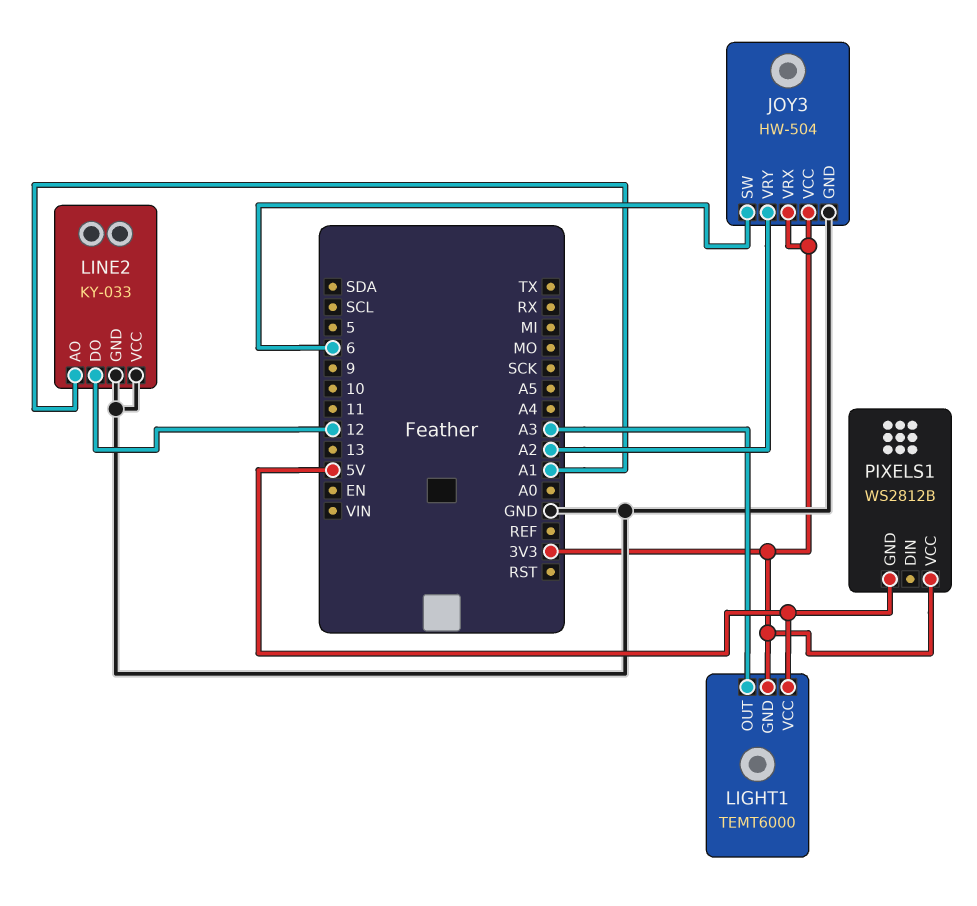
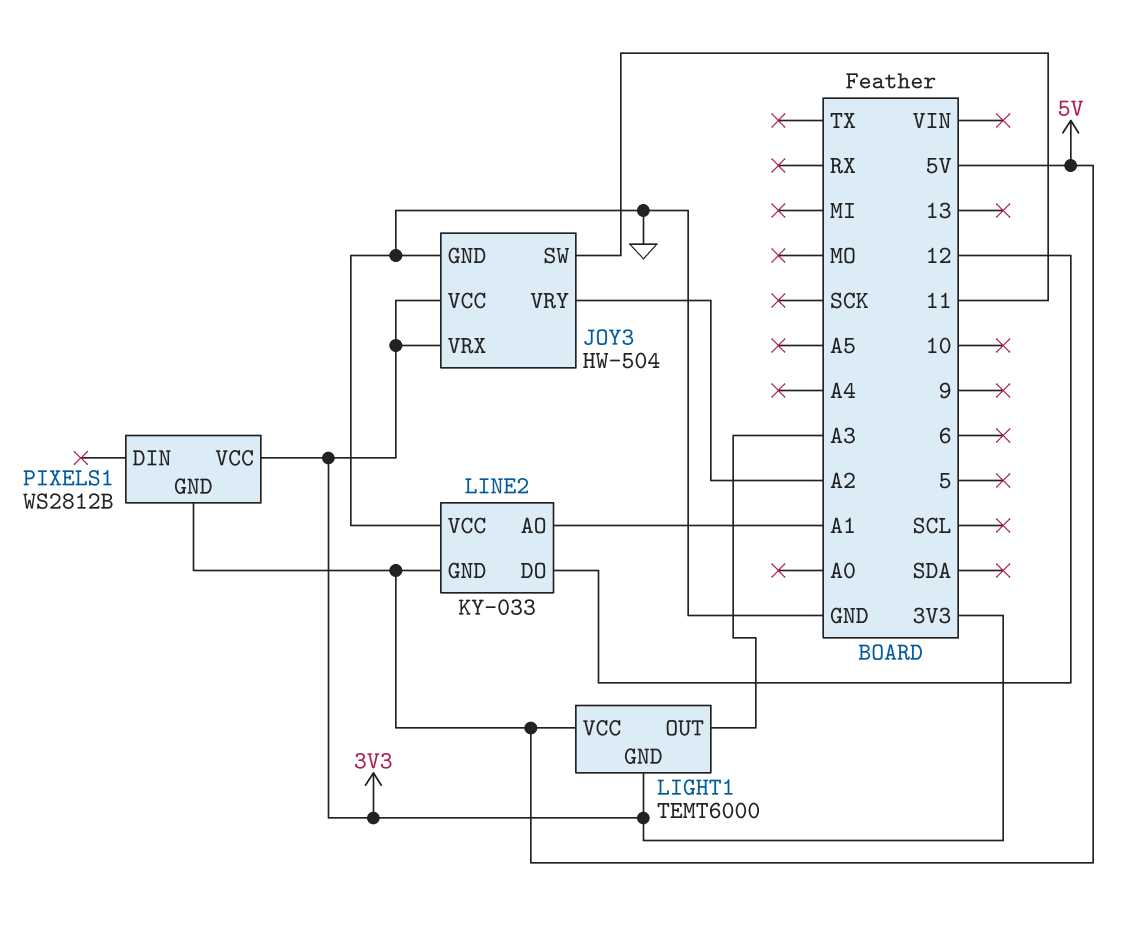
JOY3 pin SW: 6 -> 11
LINE2 pin GND: GND -> 5V

